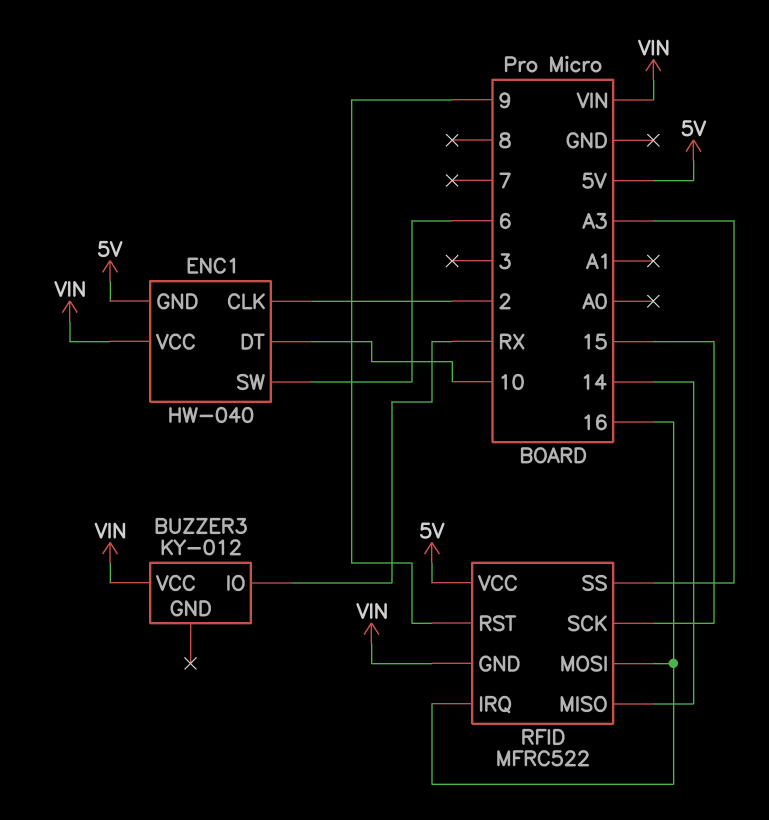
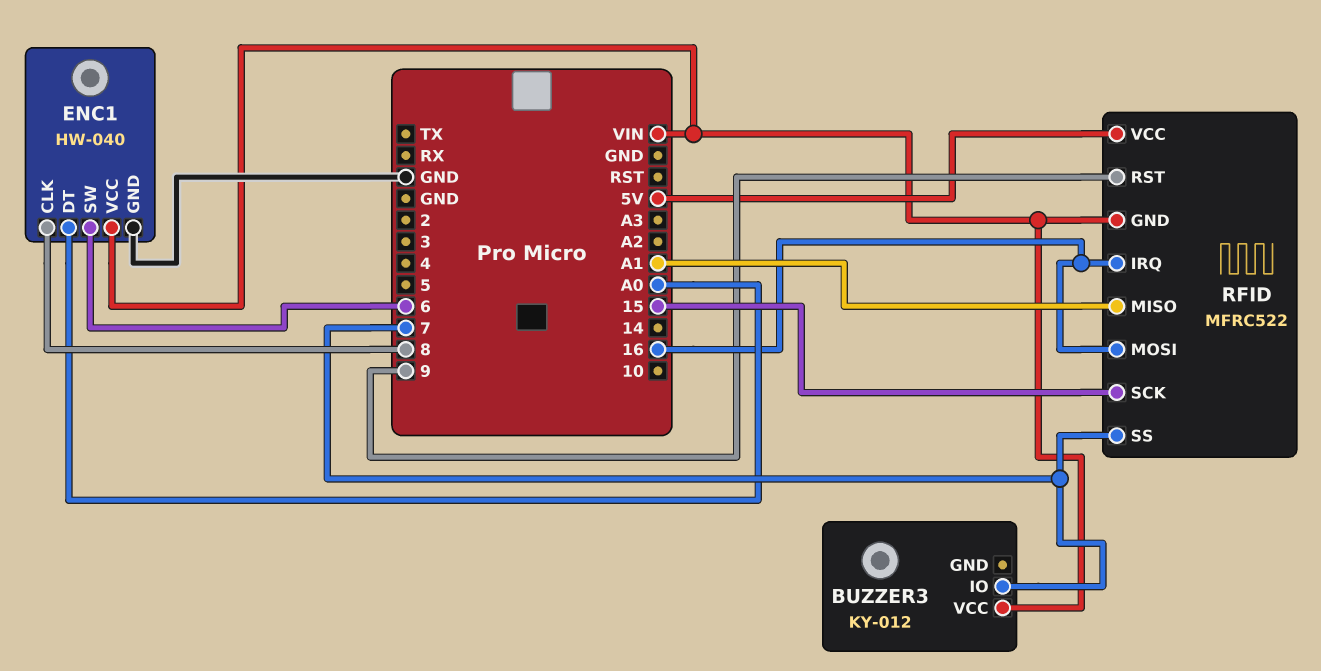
BUZZER3 pin IO: RX -> 7
ENC1 pin CLK: 2 -> 8
ENC1 pin DT: 10 -> A0
ENC1 pin GND: 5V -> GND
RFID pin MISO: 14 -> A1
RFID pin SS: A3 -> 7

